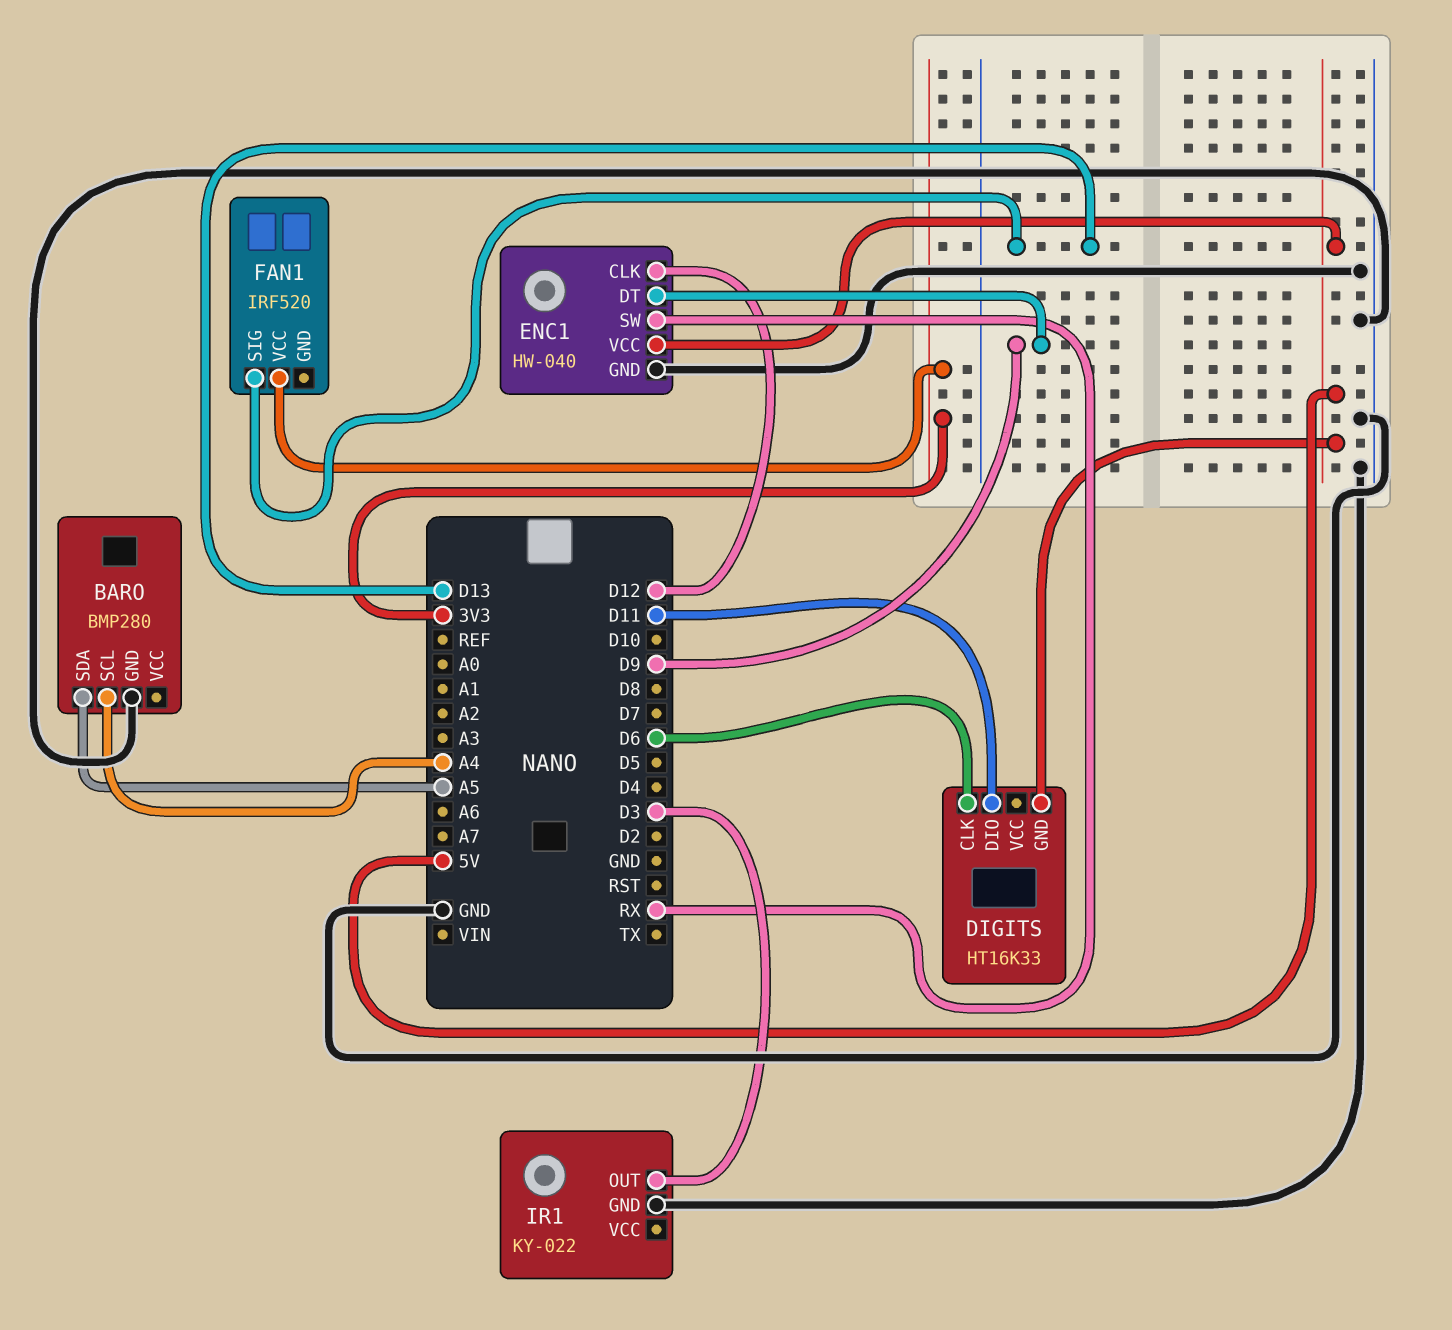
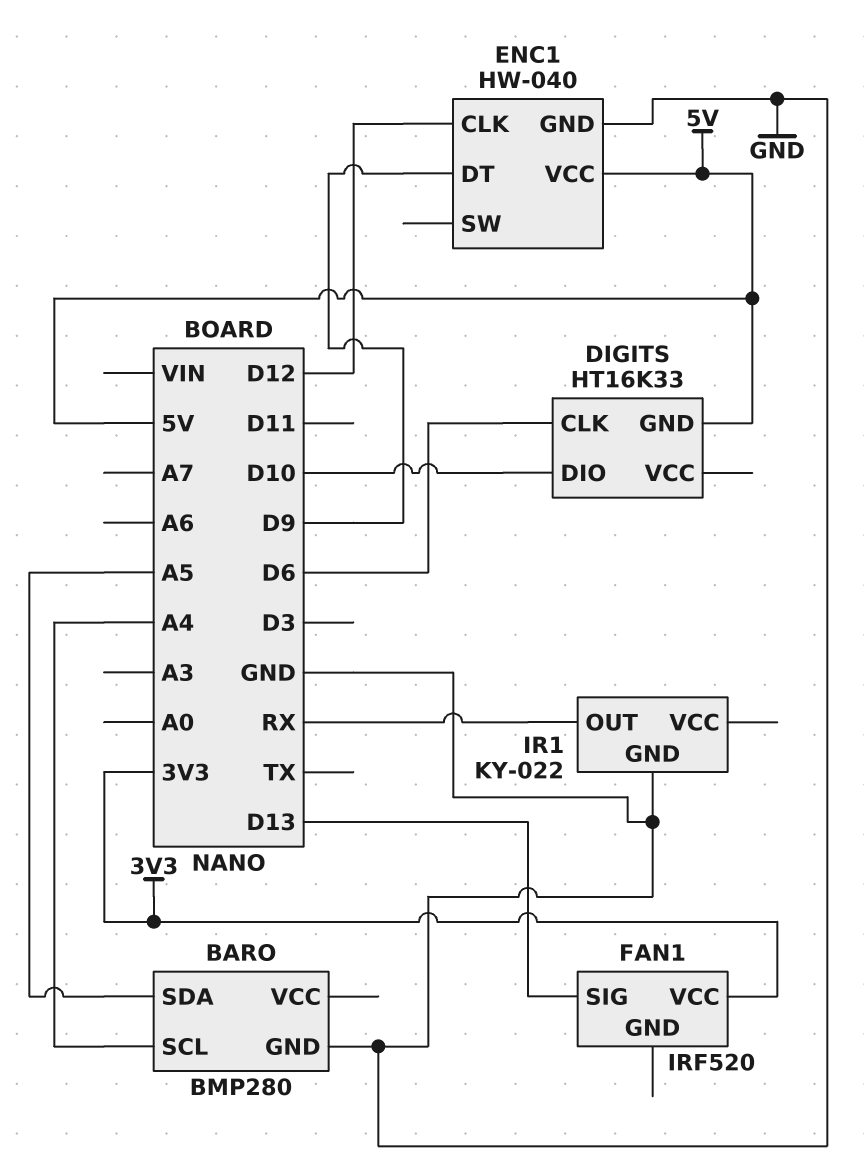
DIGITS pin DIO: D11 -> D10
ENC1 pin SW: RX -> none
IR1 pin OUT: D3 -> RX

